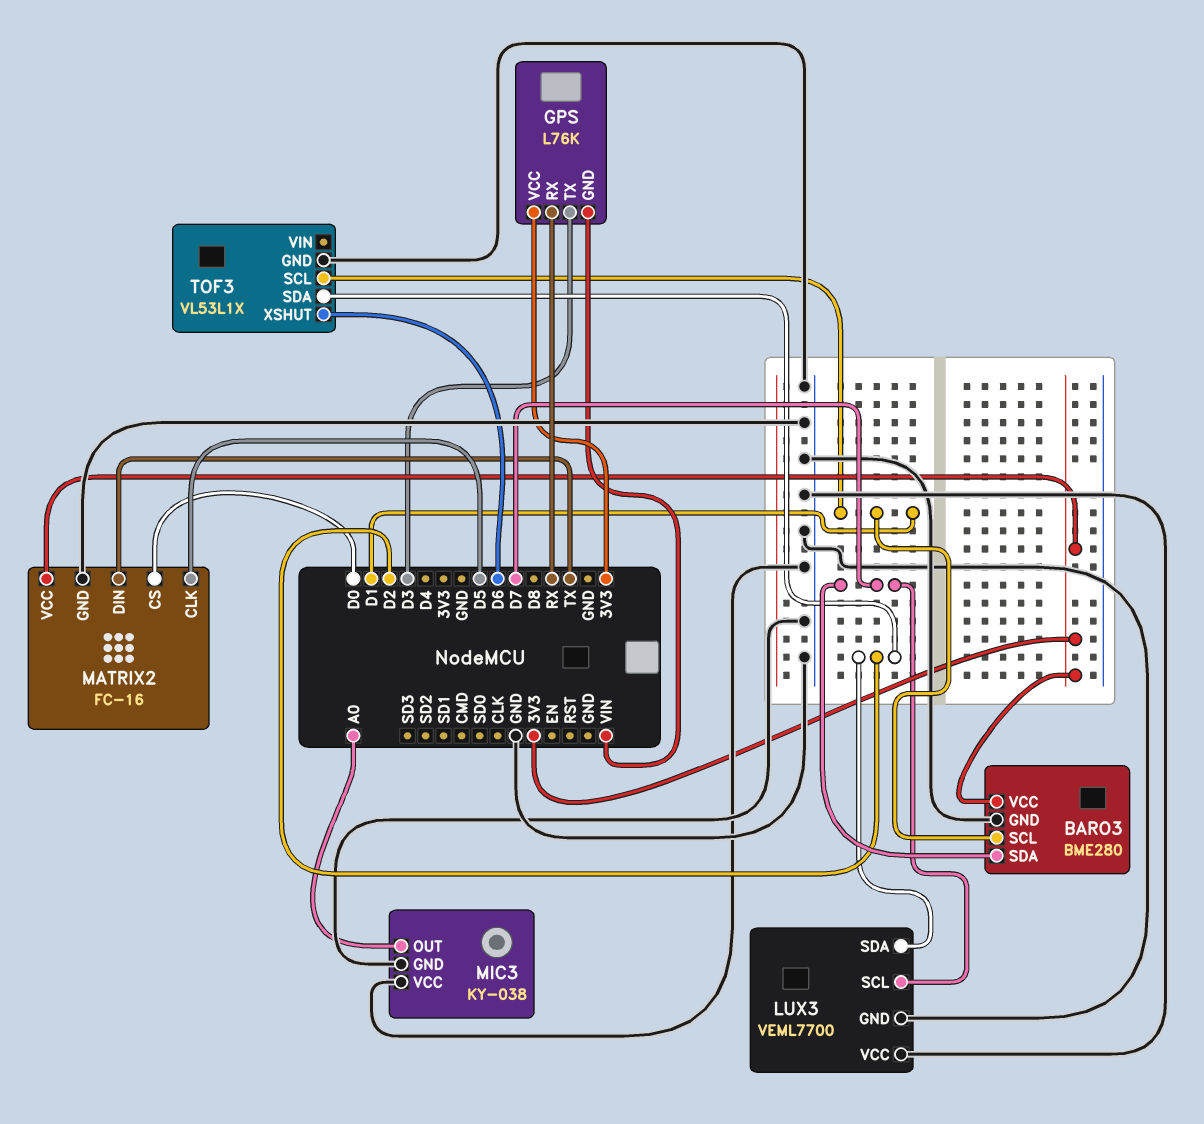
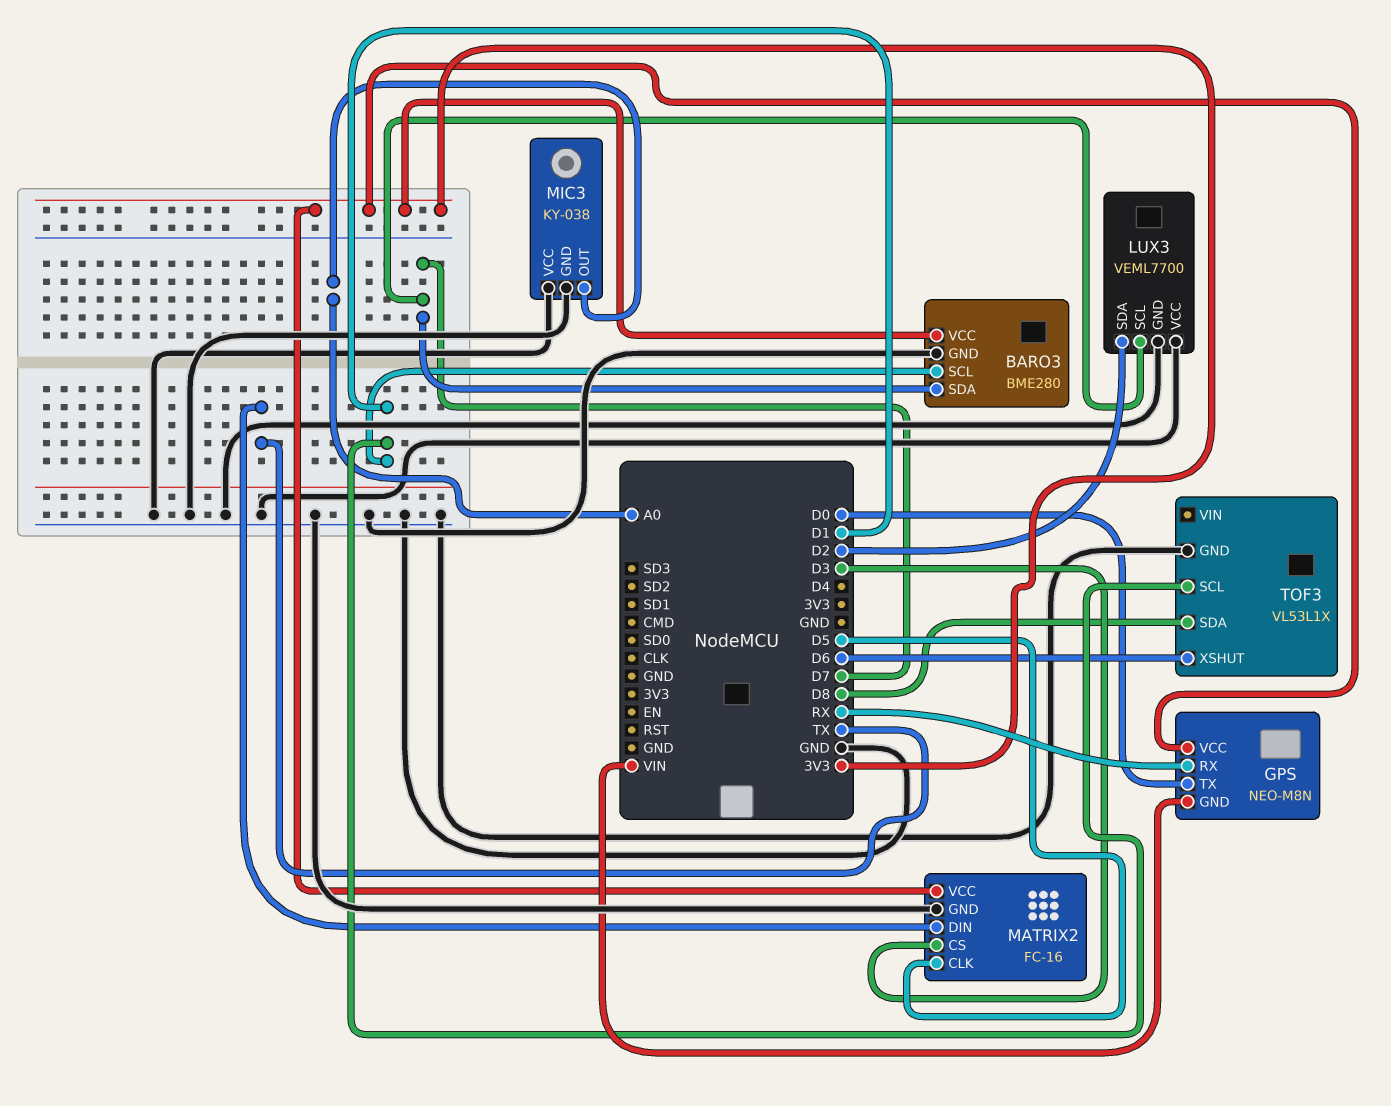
GPS: L76K -> NEO-M8N
GPS pin TX: D3 -> D0
MATRIX2 pin CS: D0 -> D3
TOF3 pin SDA: D2 -> D8

